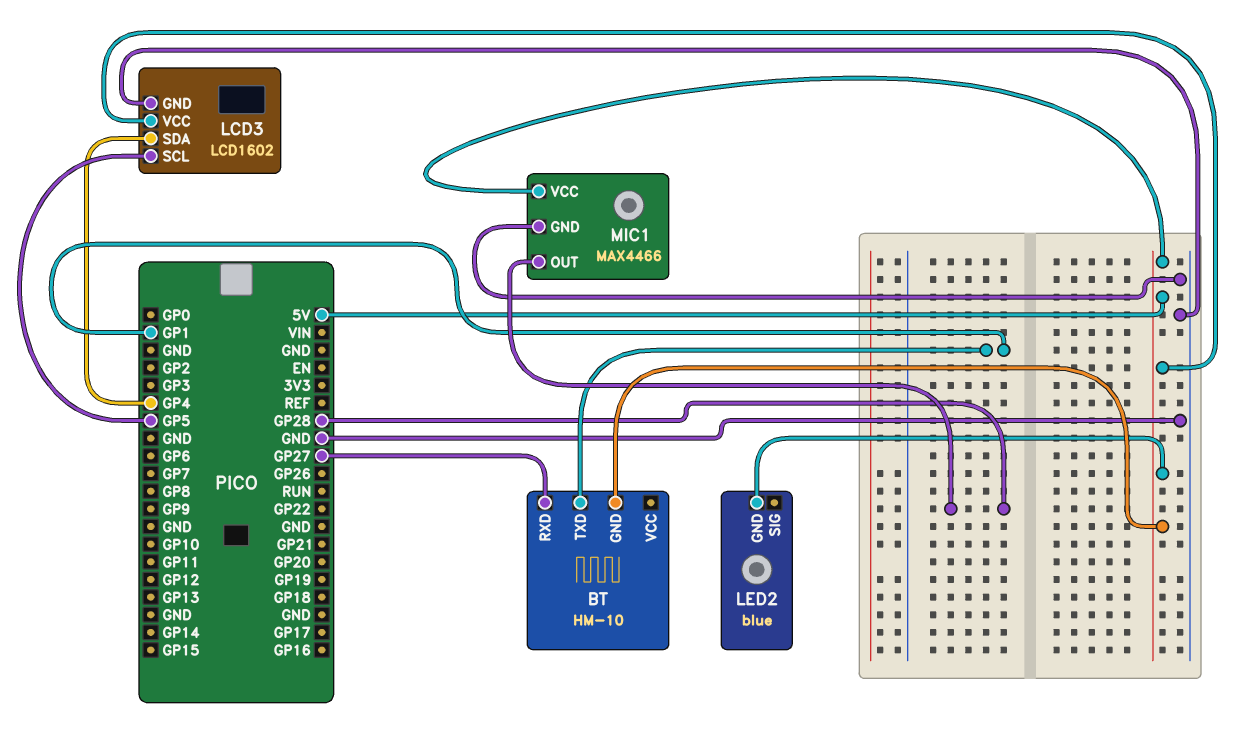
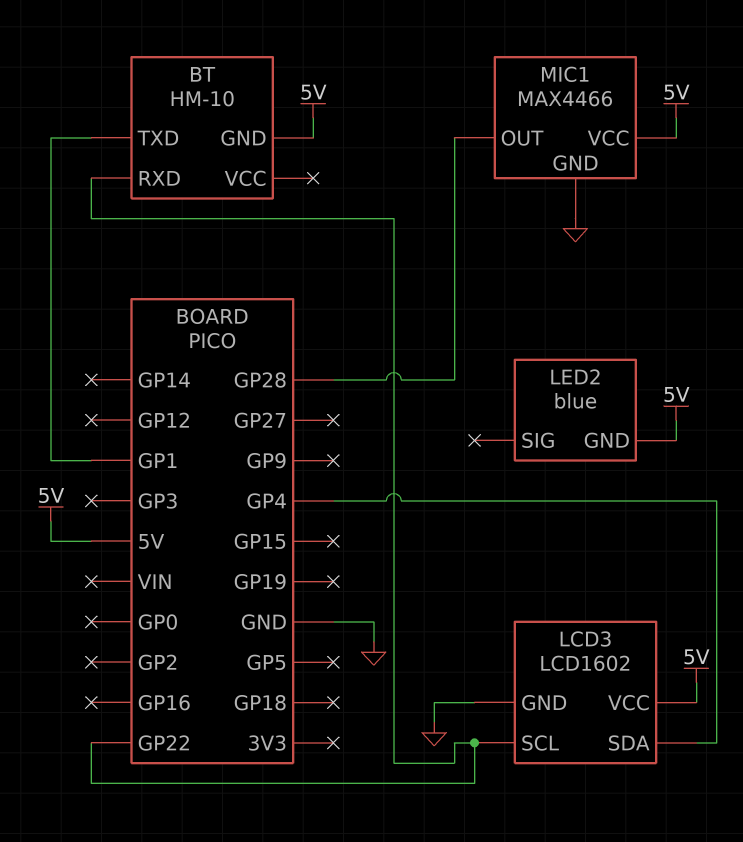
BT pin RXD: GP27 -> GP22
LCD3 pin SCL: GP5 -> GP22

